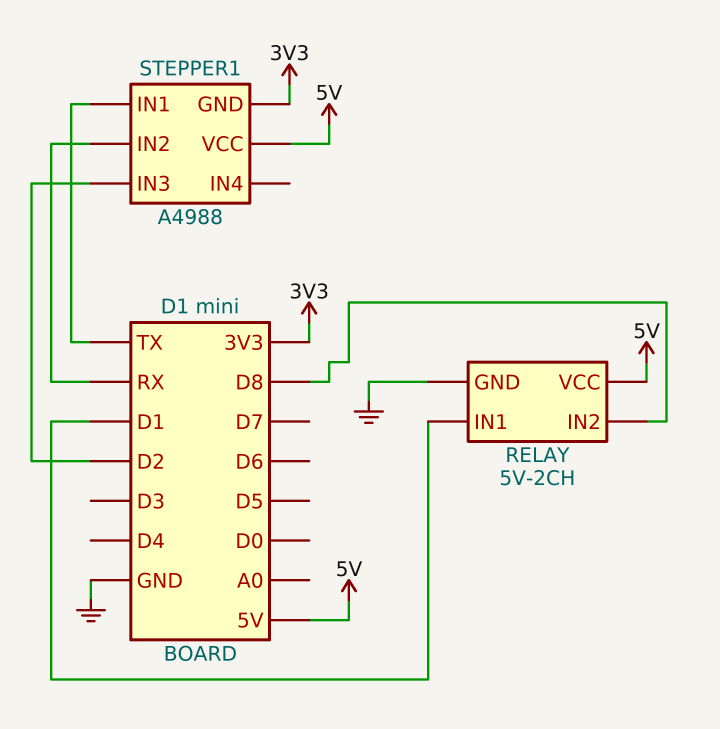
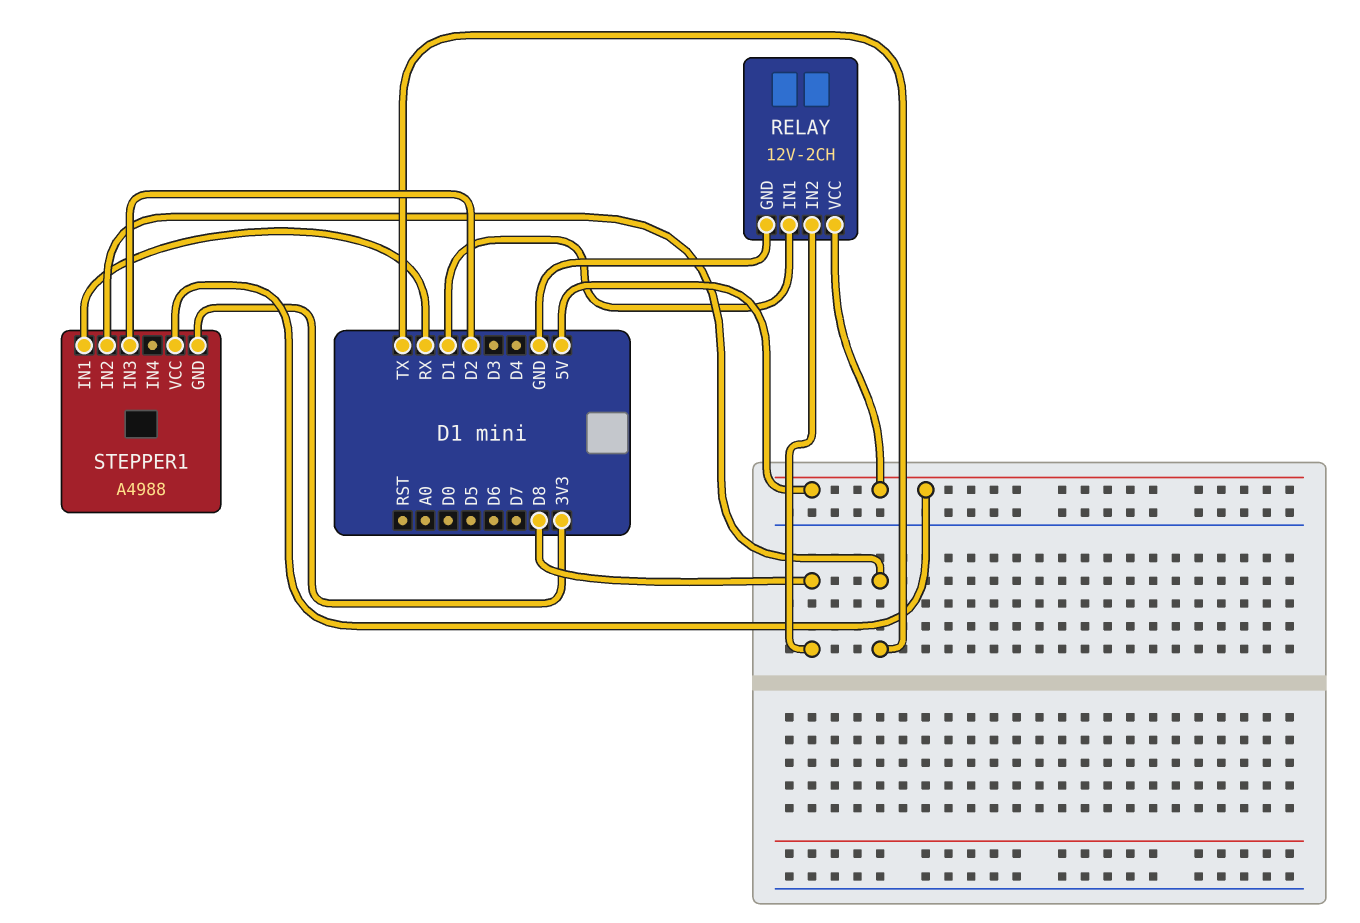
RELAY: 5V-2CH -> 12V-2CH
STEPPER1 pin IN1: TX -> RX
STEPPER1 pin IN2: RX -> TX

